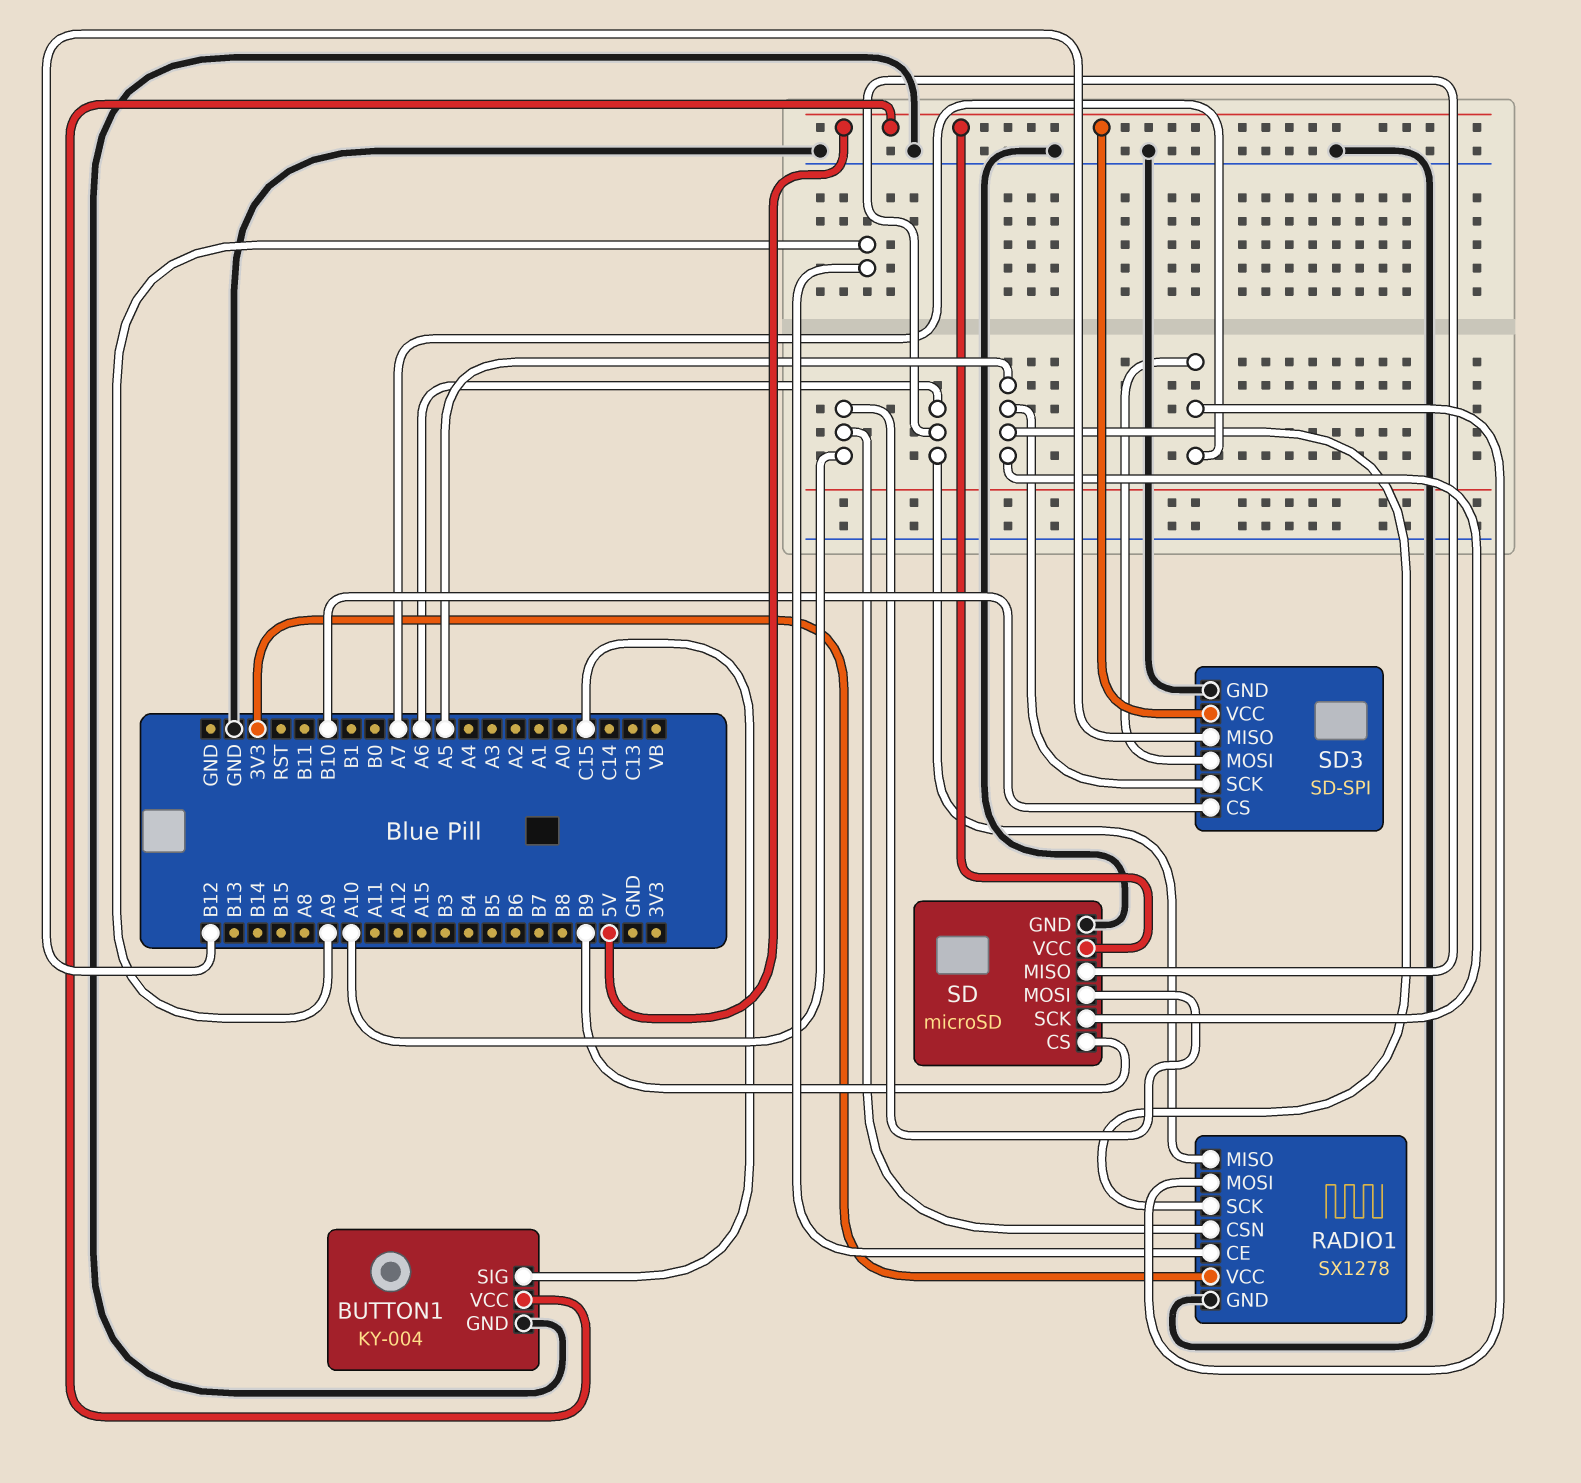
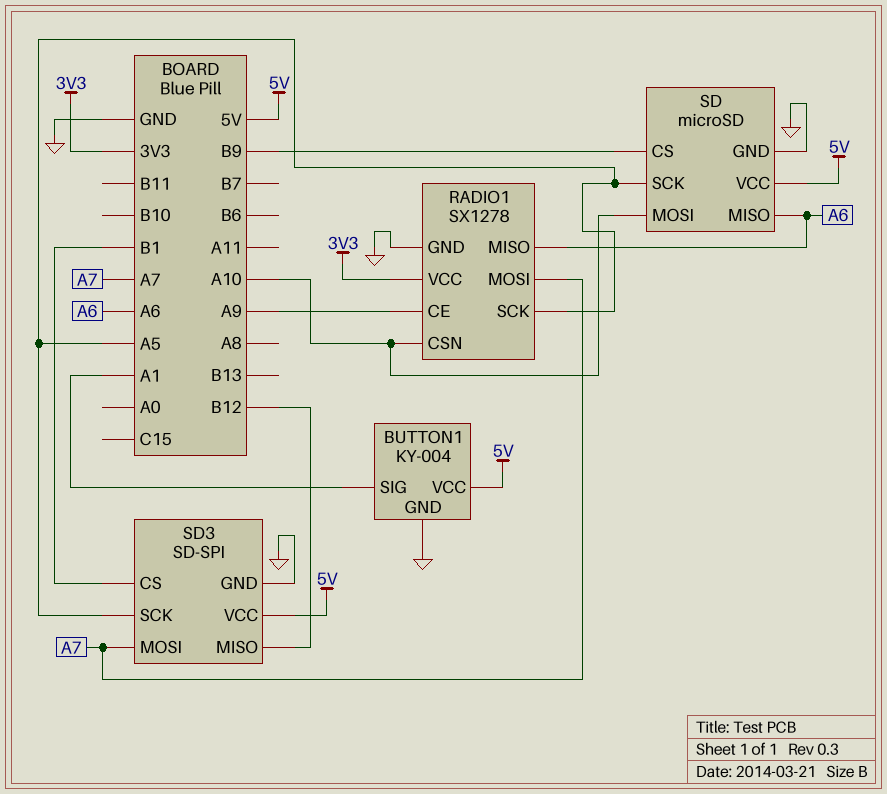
BUTTON1 pin SIG: C15 -> A1
SD3 pin CS: B10 -> B1

